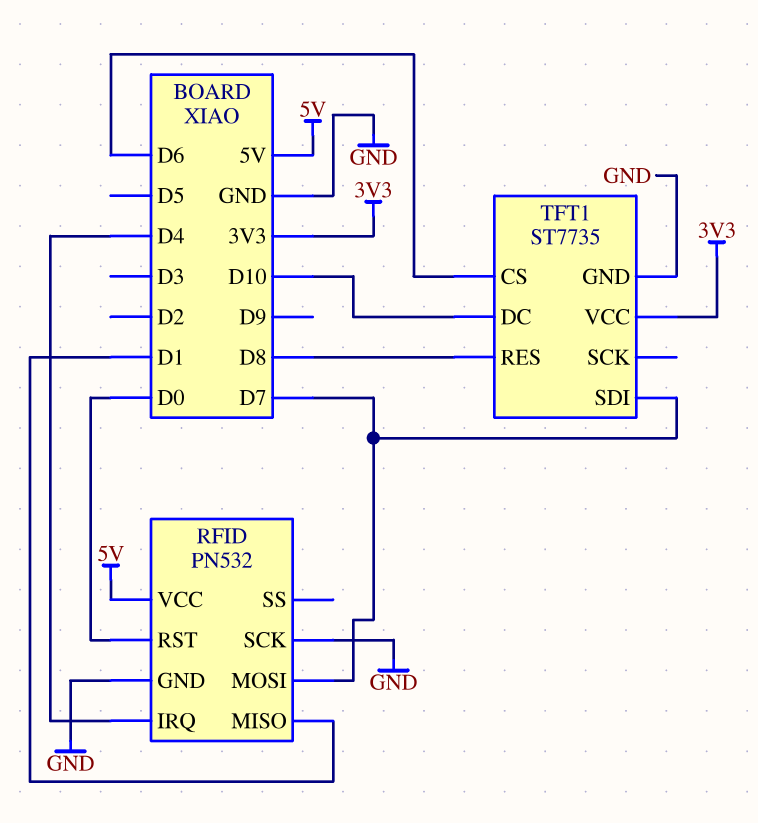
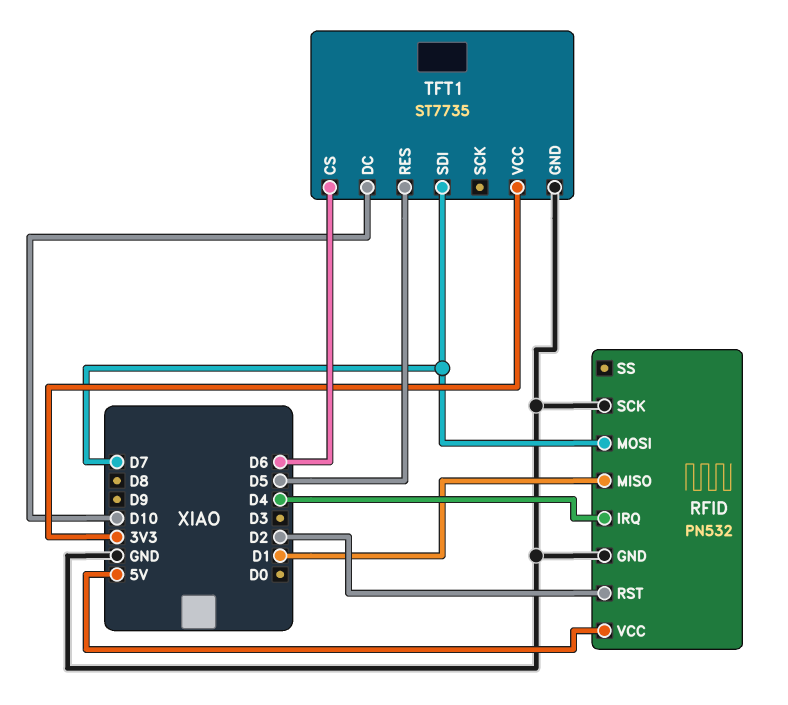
RFID pin RST: D0 -> D2
TFT1 pin RES: D8 -> D5

